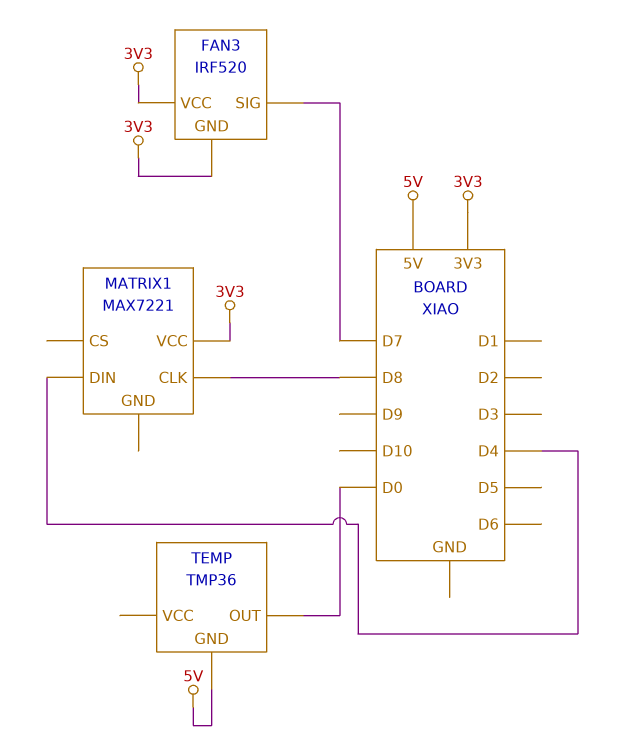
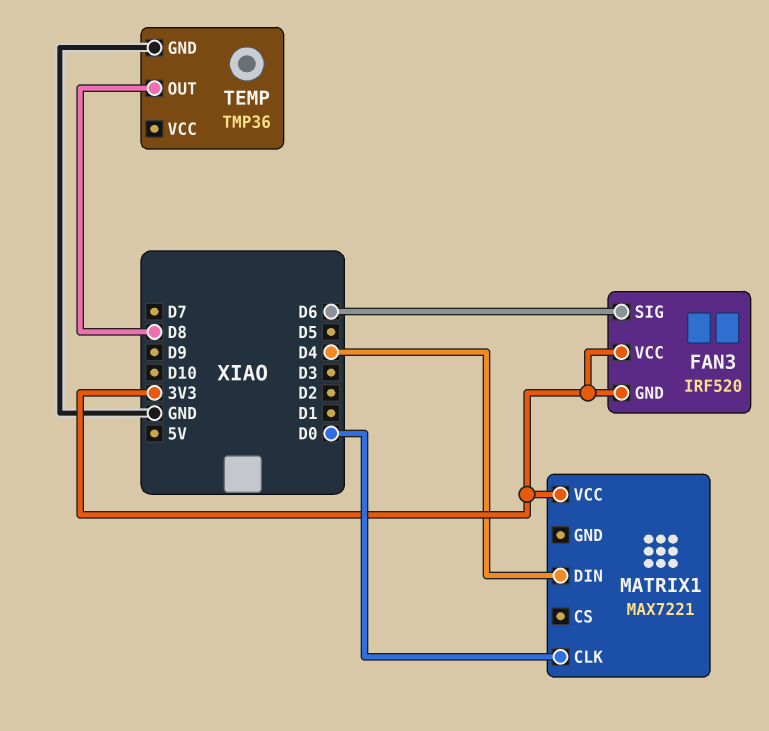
FAN3 pin SIG: D7 -> D6
MATRIX1 pin CLK: D8 -> D0
TEMP pin GND: 5V -> GND
TEMP pin OUT: D0 -> D8

